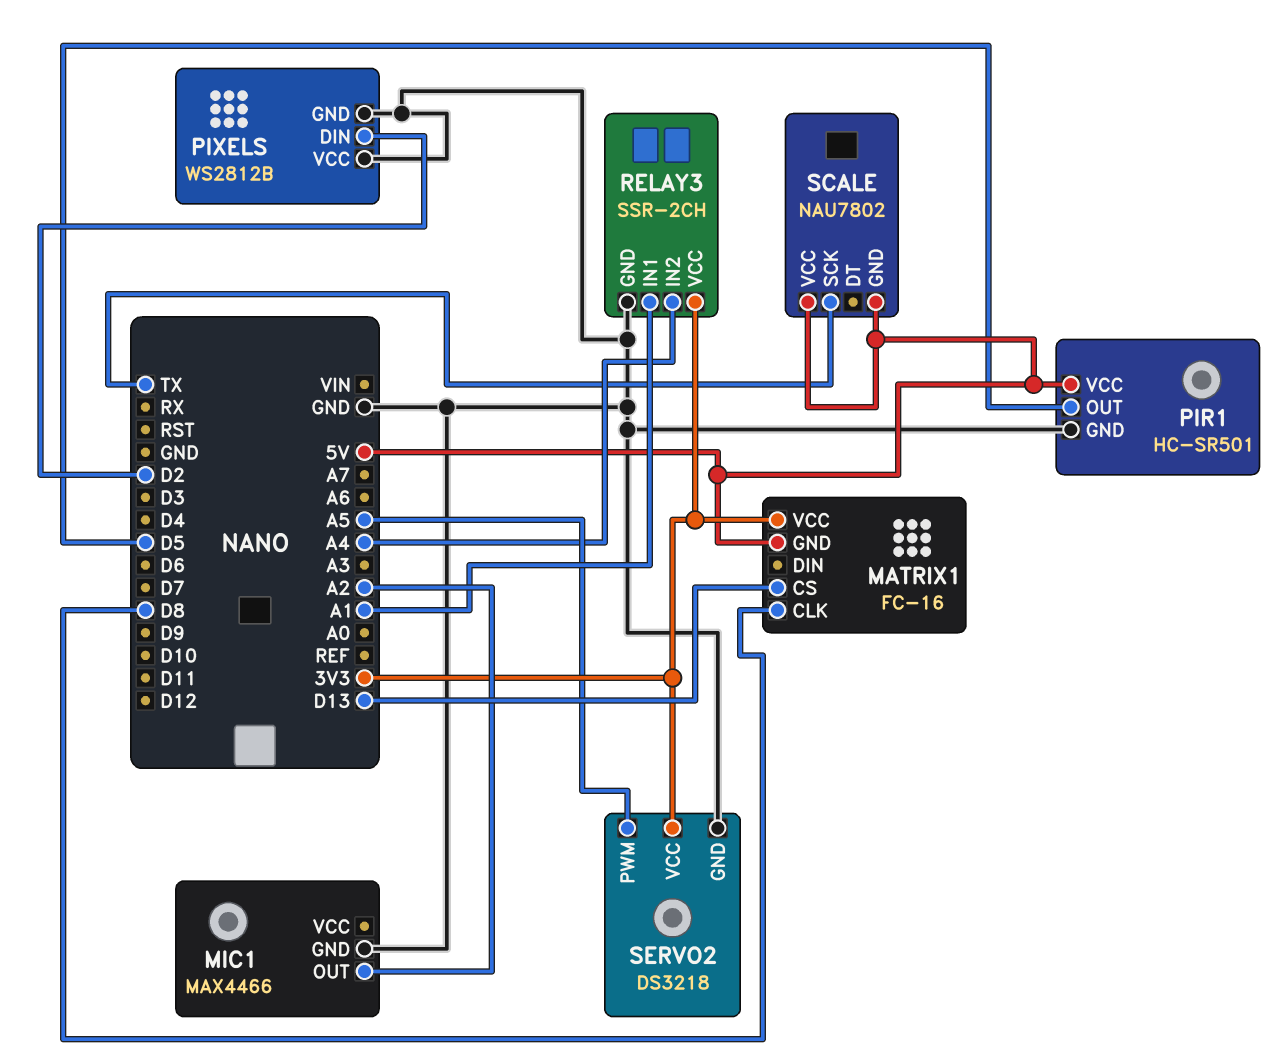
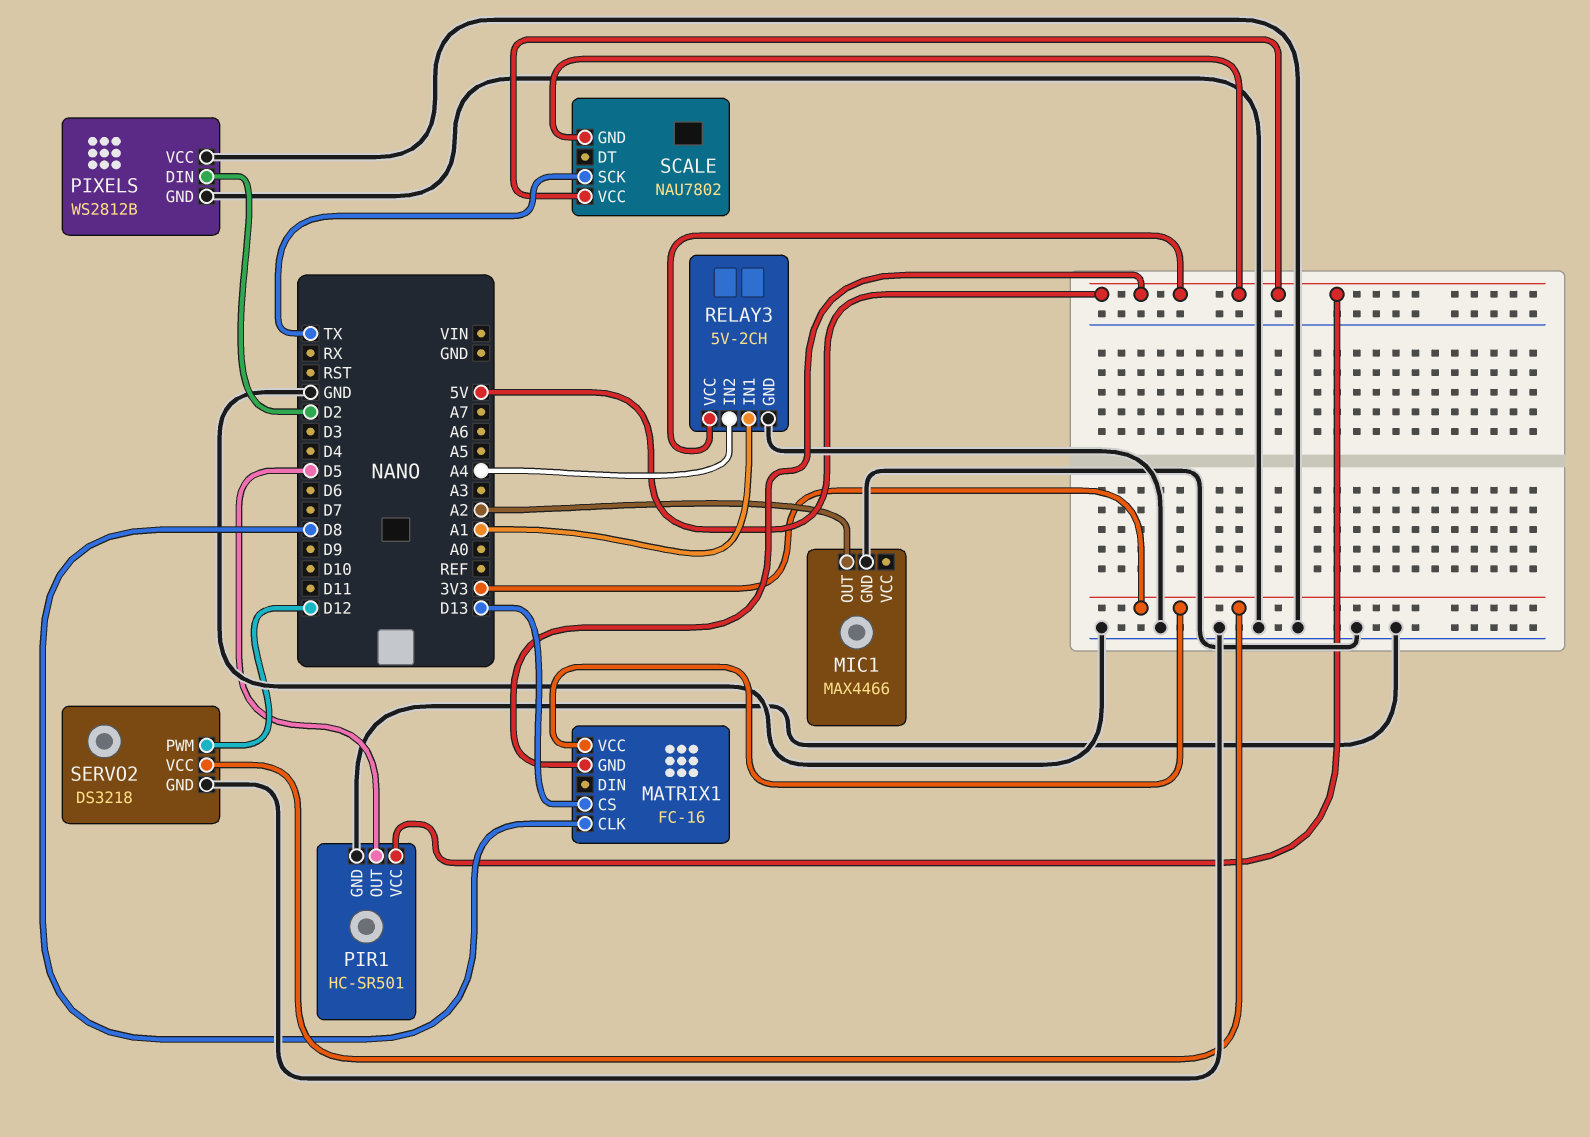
RELAY3: SSR-2CH -> 5V-2CH
RELAY3 pin VCC: 3V3 -> 5V
SERVO2 pin PWM: A5 -> D12

